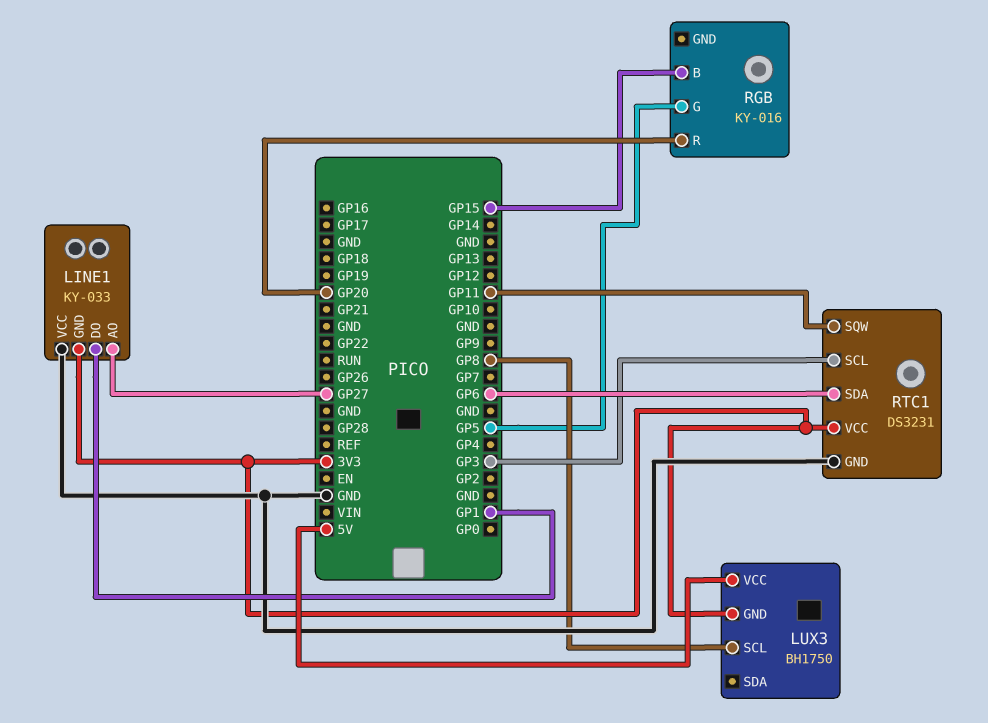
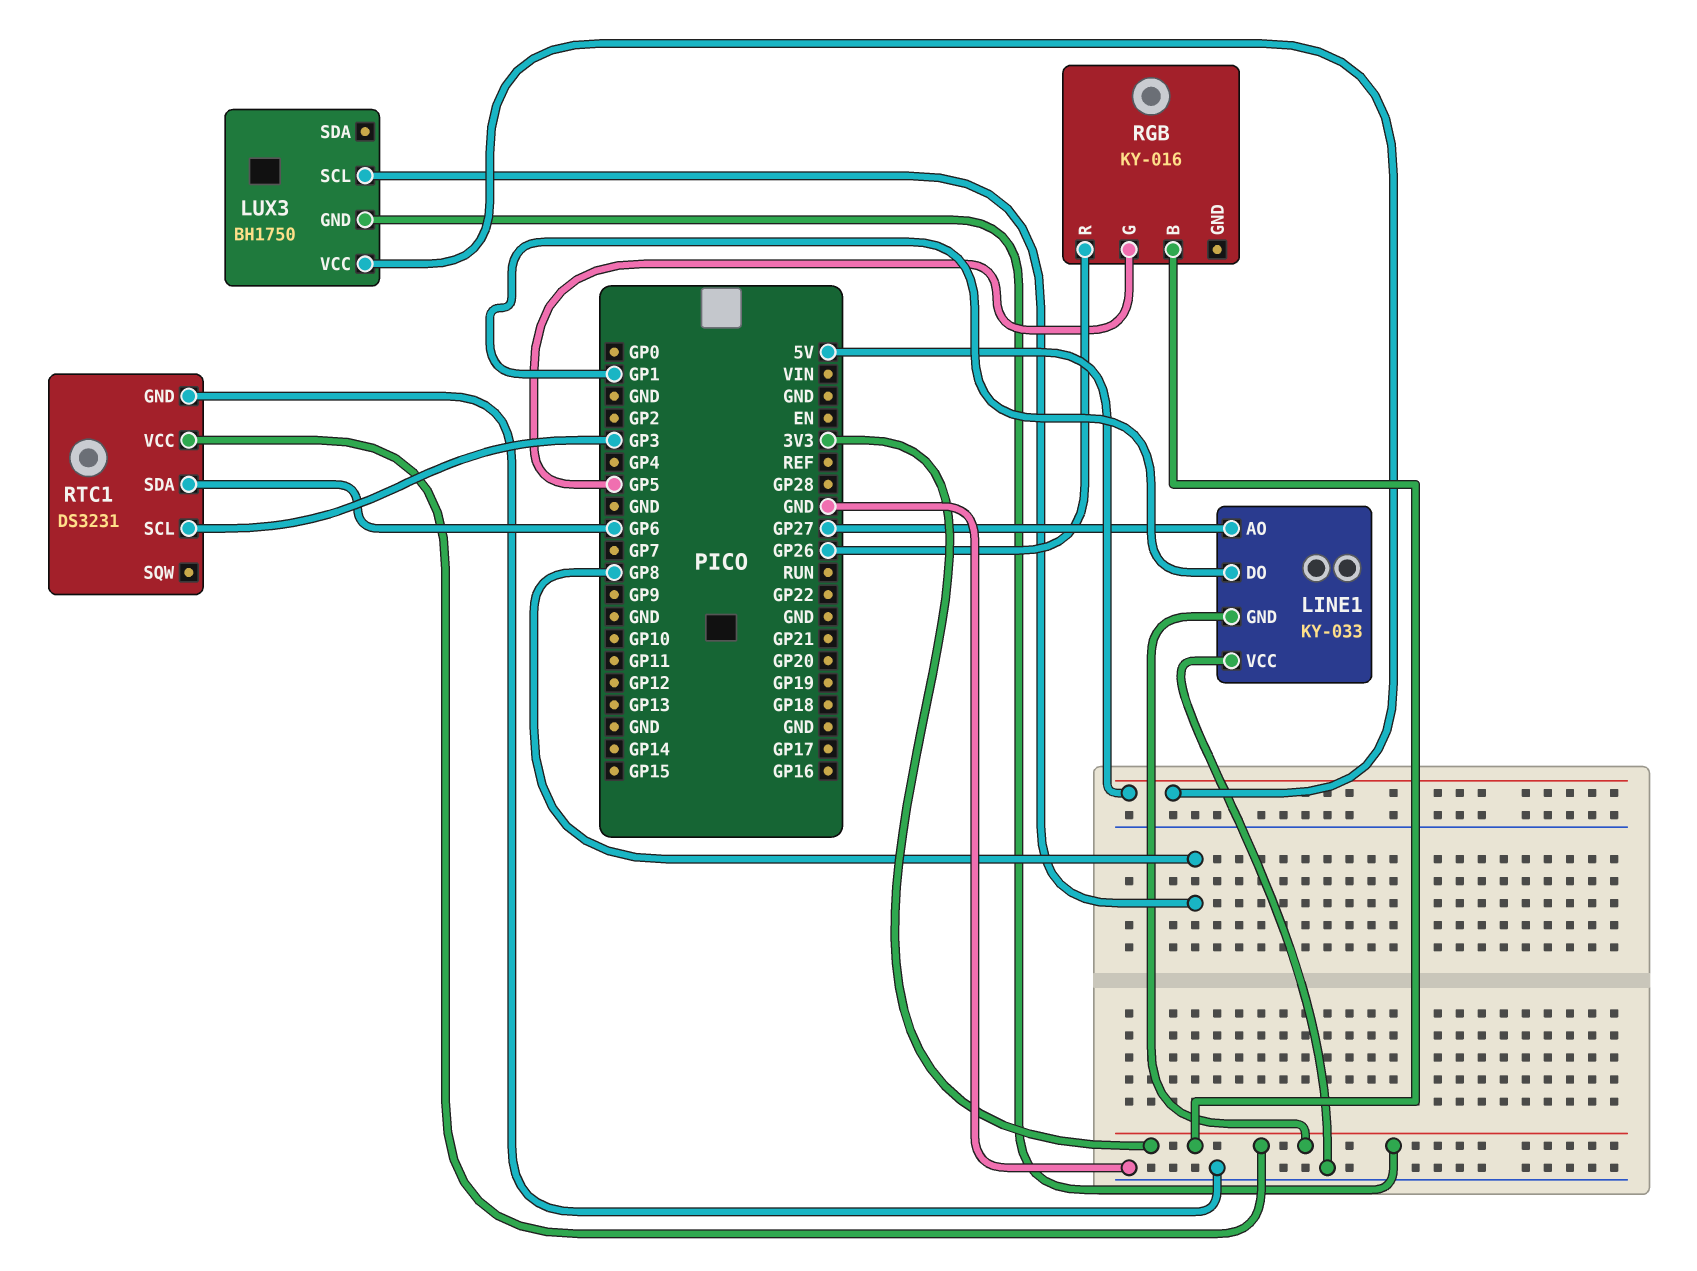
RGB pin B: GP15 -> 3V3
RGB pin R: GP20 -> GP26
RTC1 pin SQW: GP11 -> none

